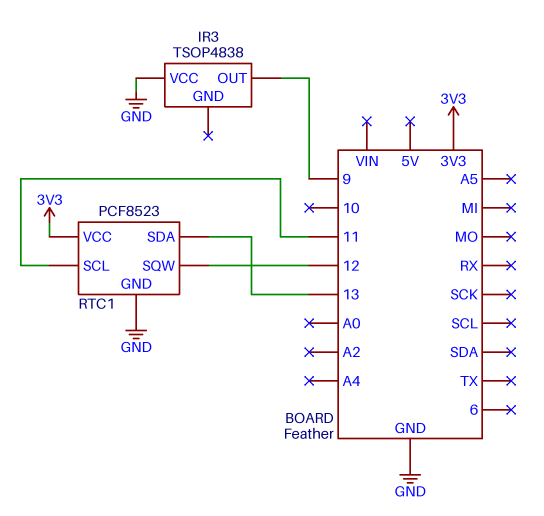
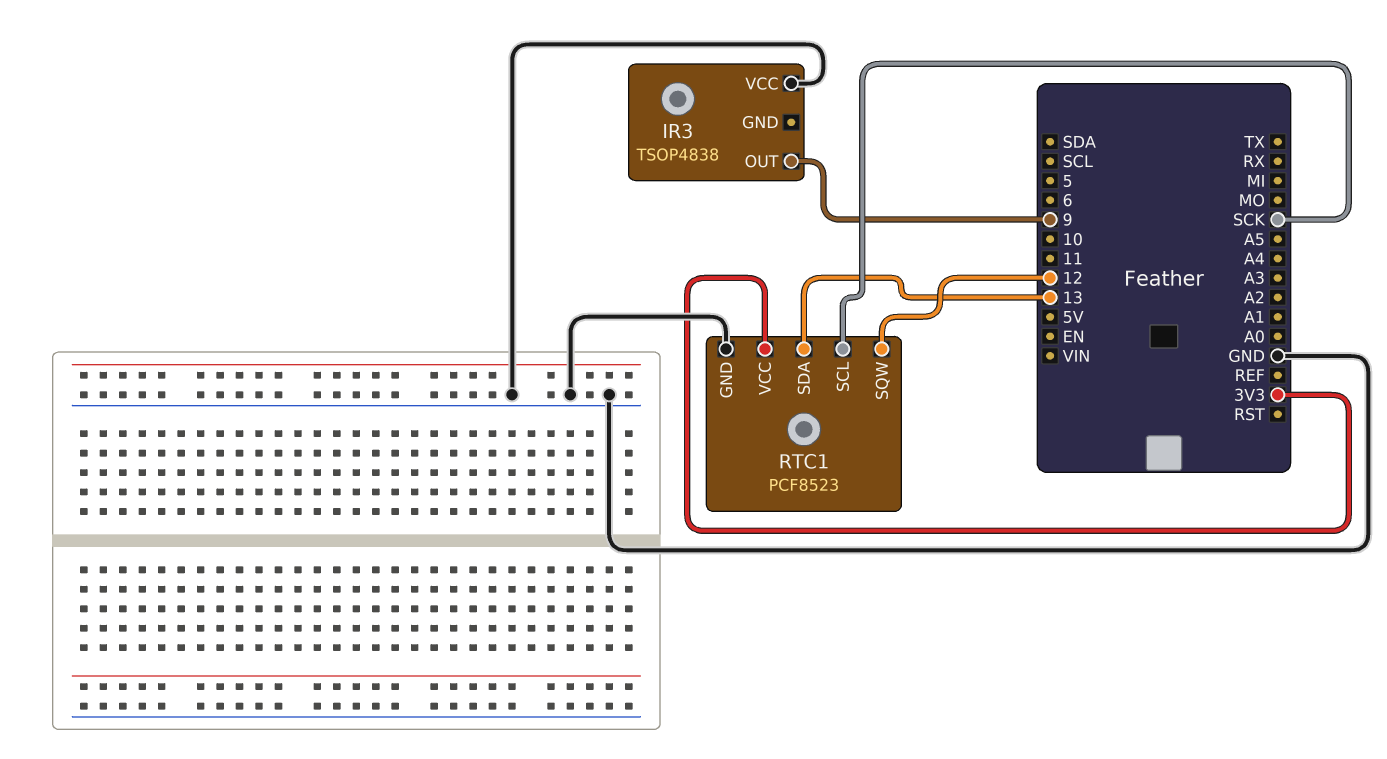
RTC1 pin SCL: 11 -> SCK

